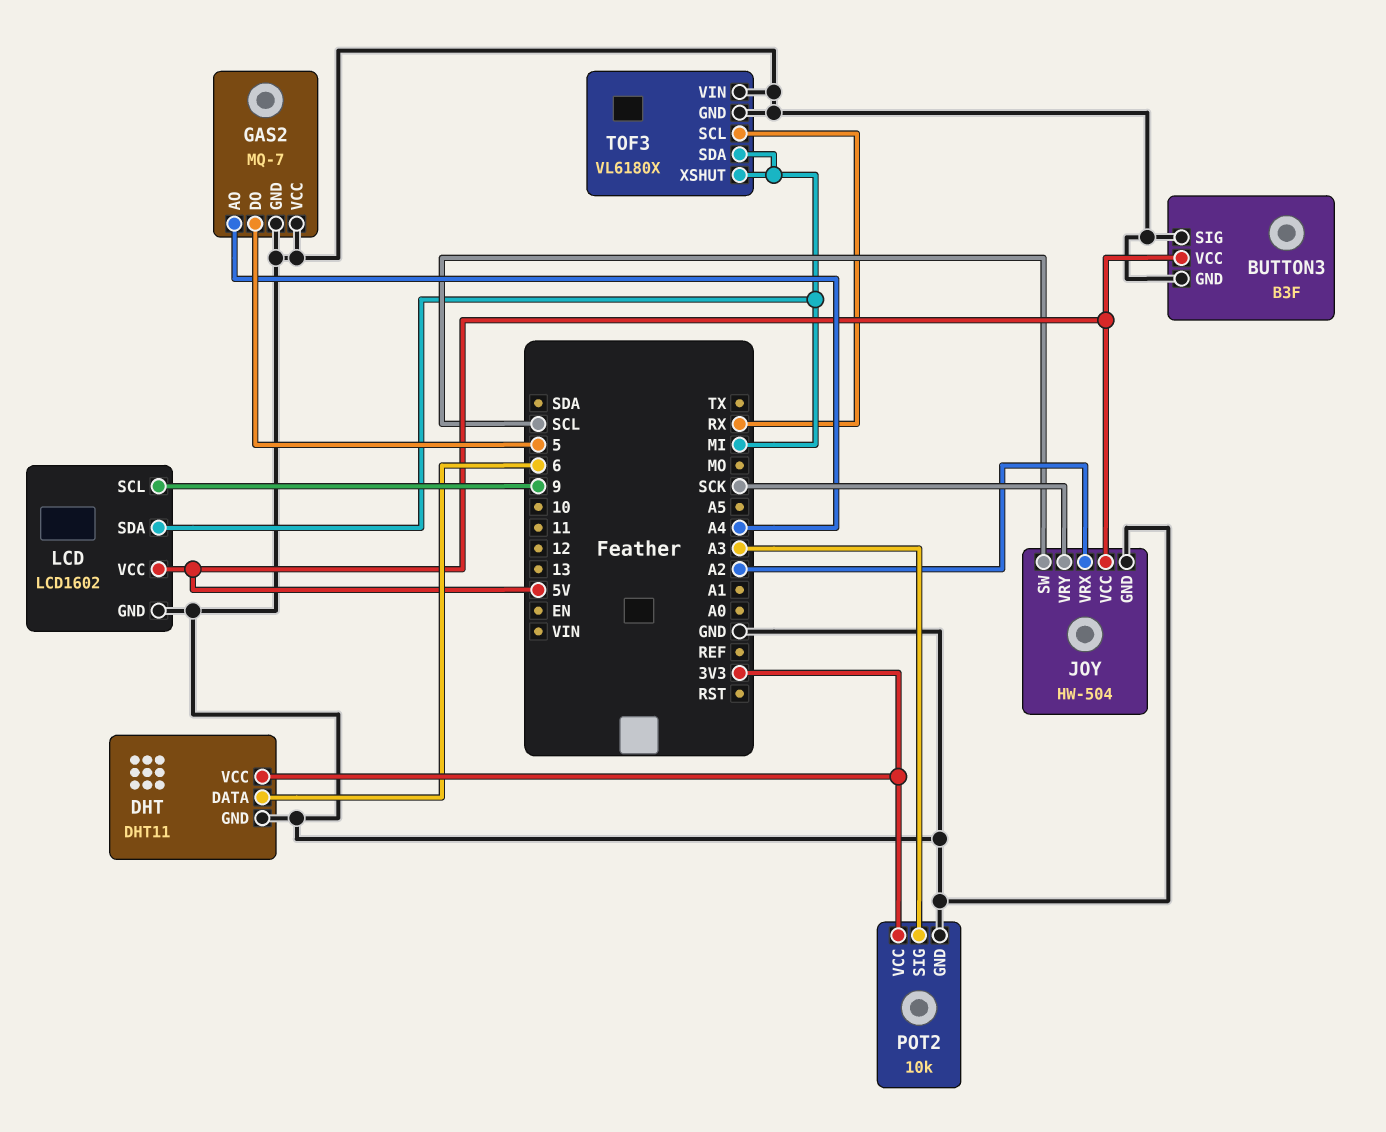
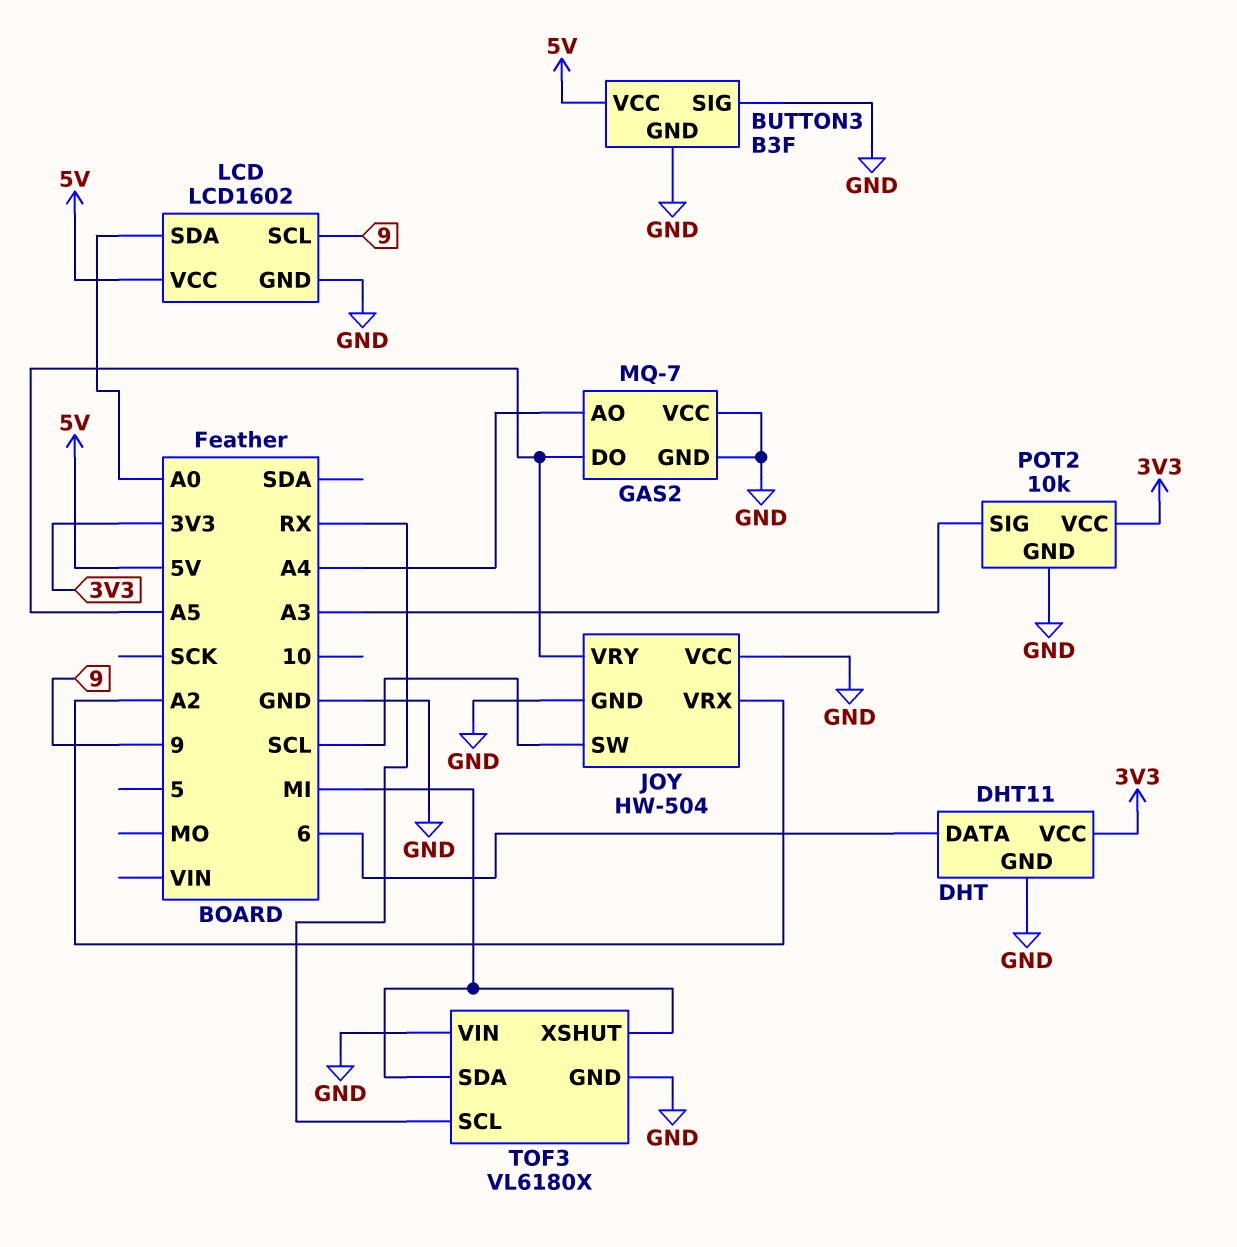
GAS2 pin DO: 5 -> A5
JOY pin VCC: 5V -> GND
JOY pin VRY: SCK -> A5
LCD pin SDA: MI -> A0

